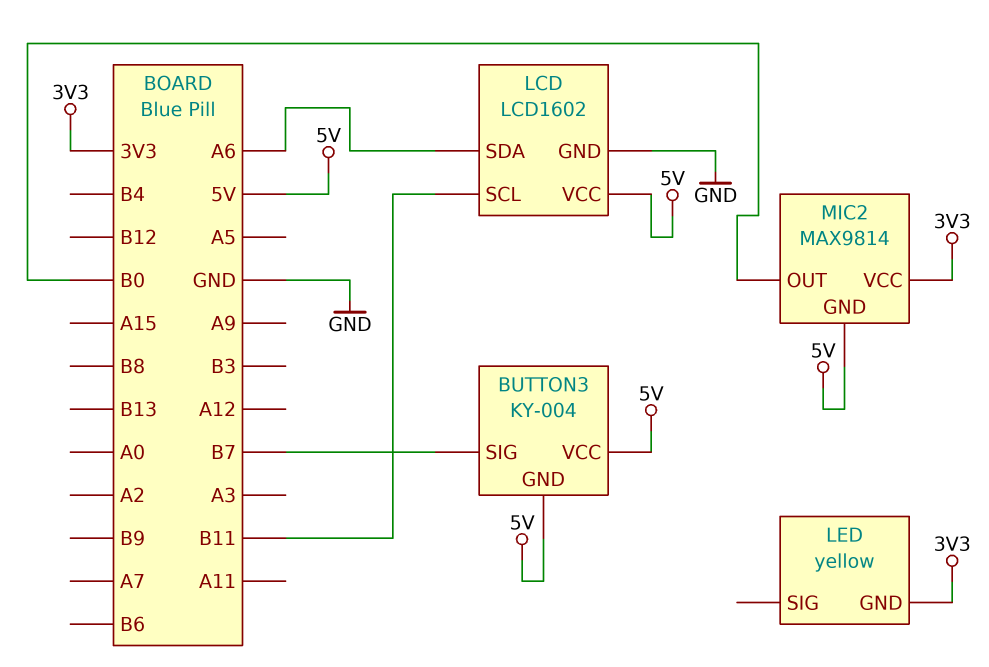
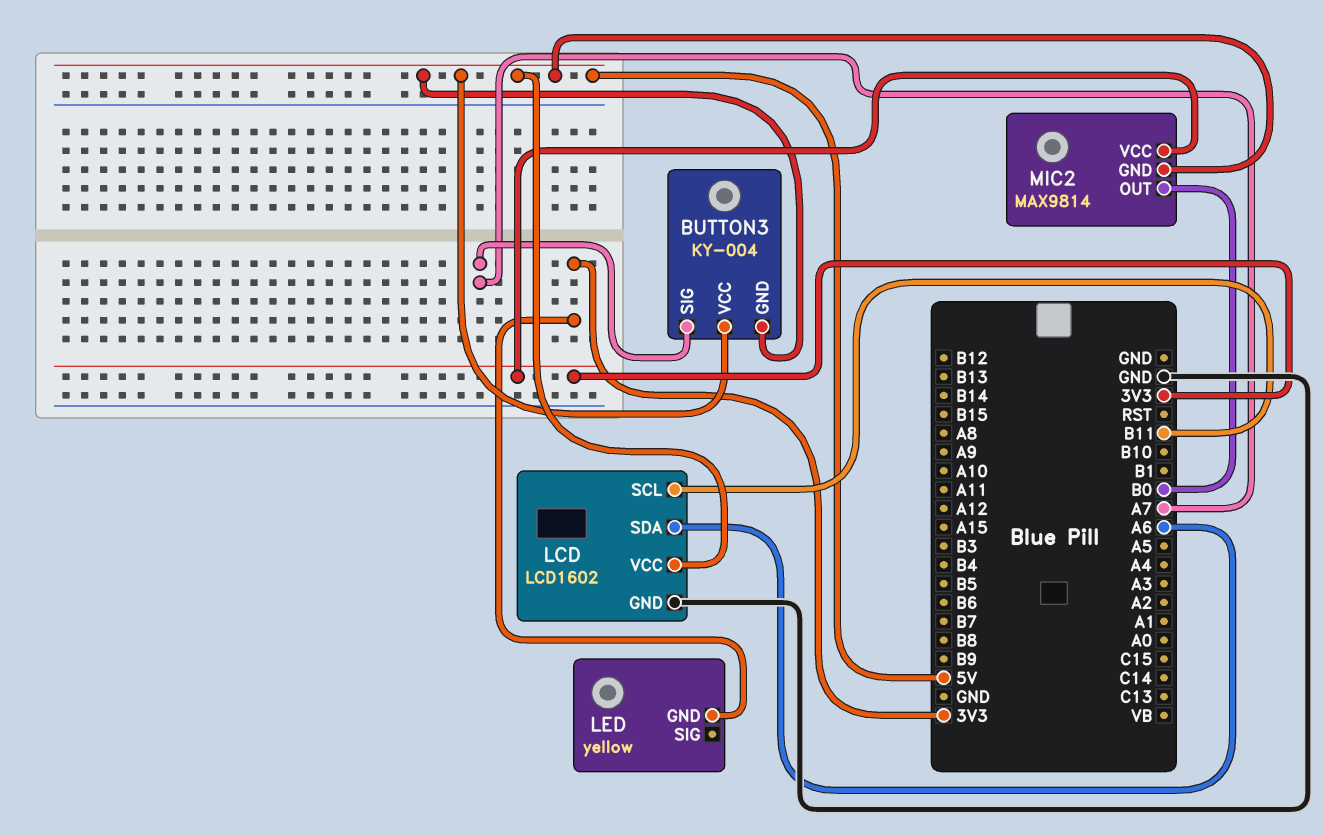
BUTTON3 pin SIG: B7 -> A7

